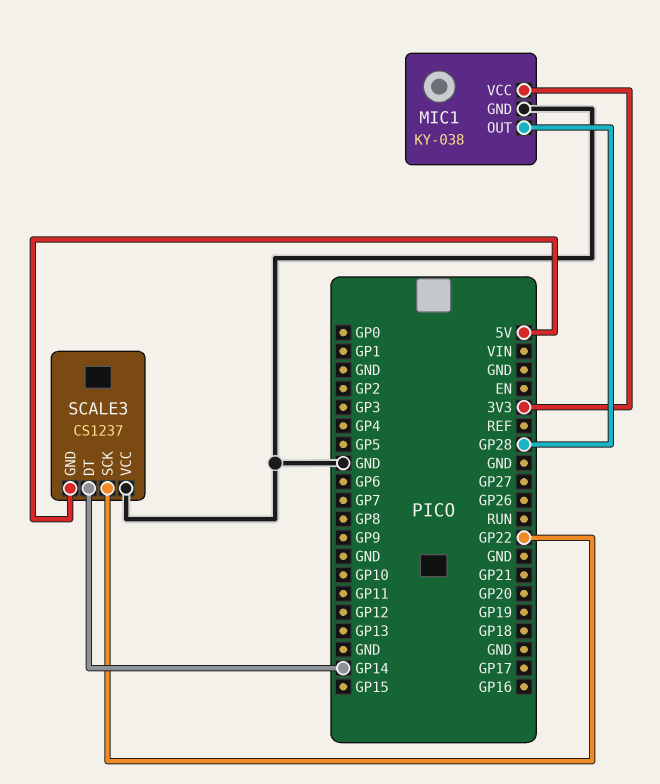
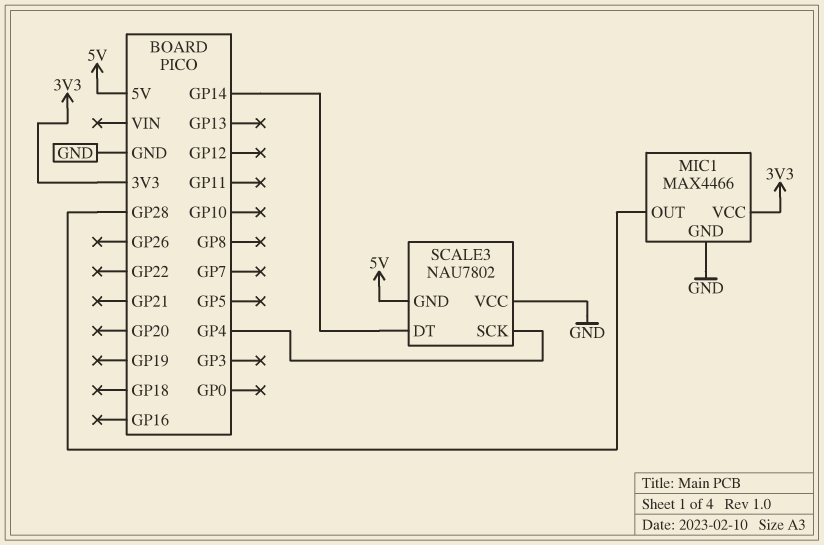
MIC1: KY-038 -> MAX4466
SCALE3: CS1237 -> NAU7802
SCALE3 pin SCK: GP22 -> GP4

